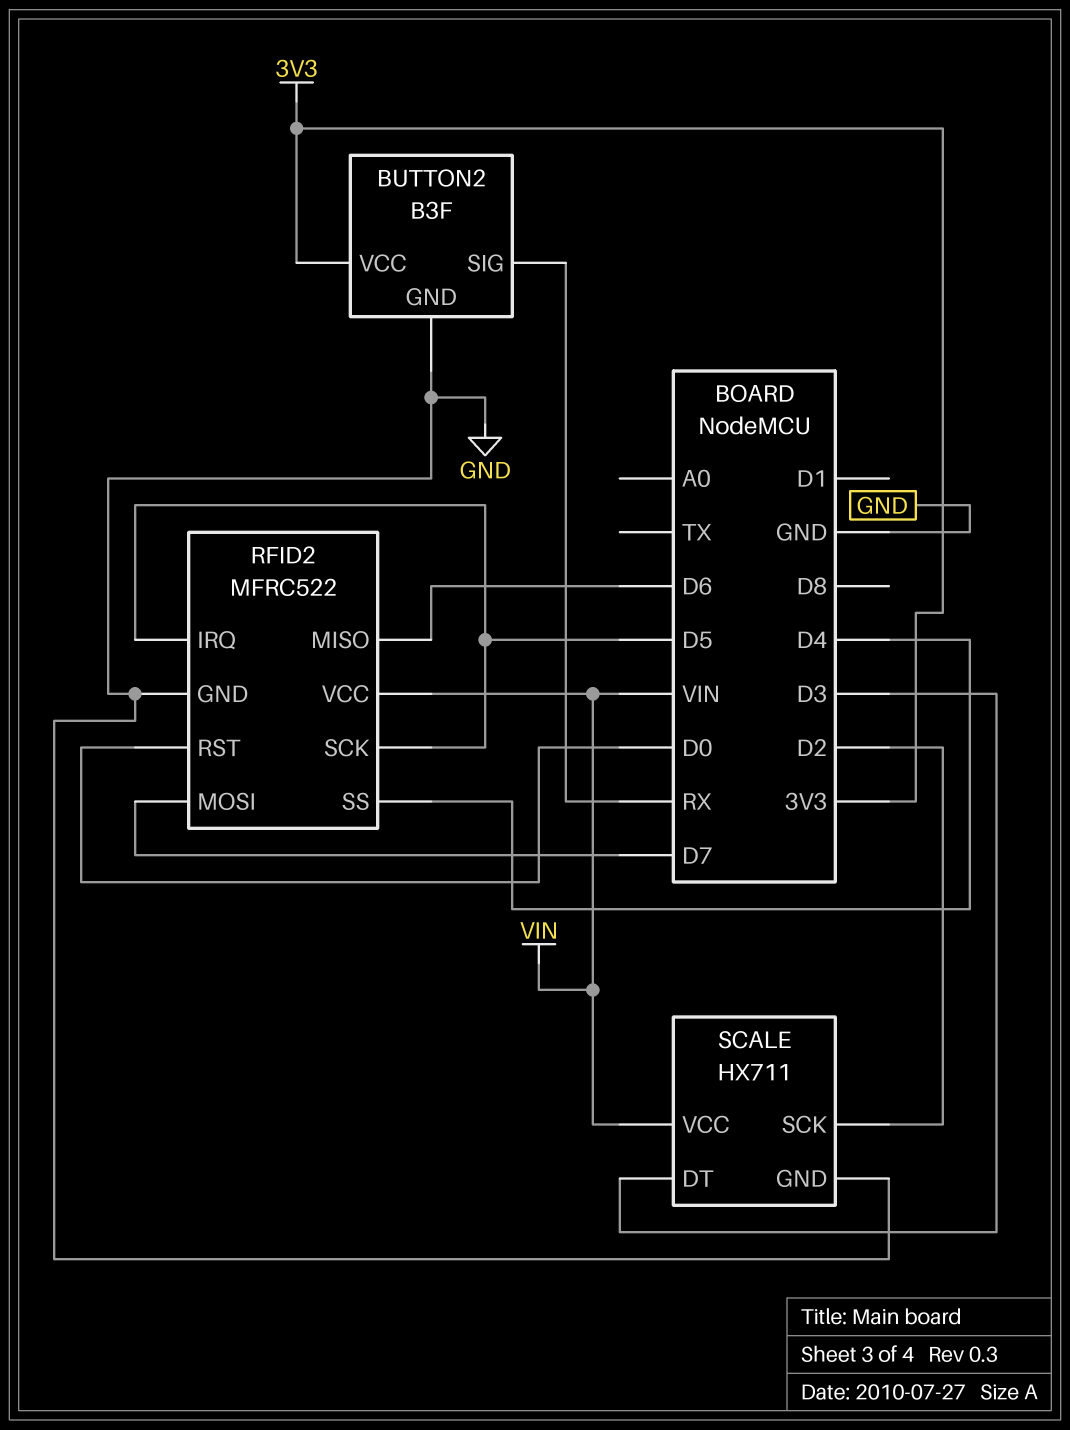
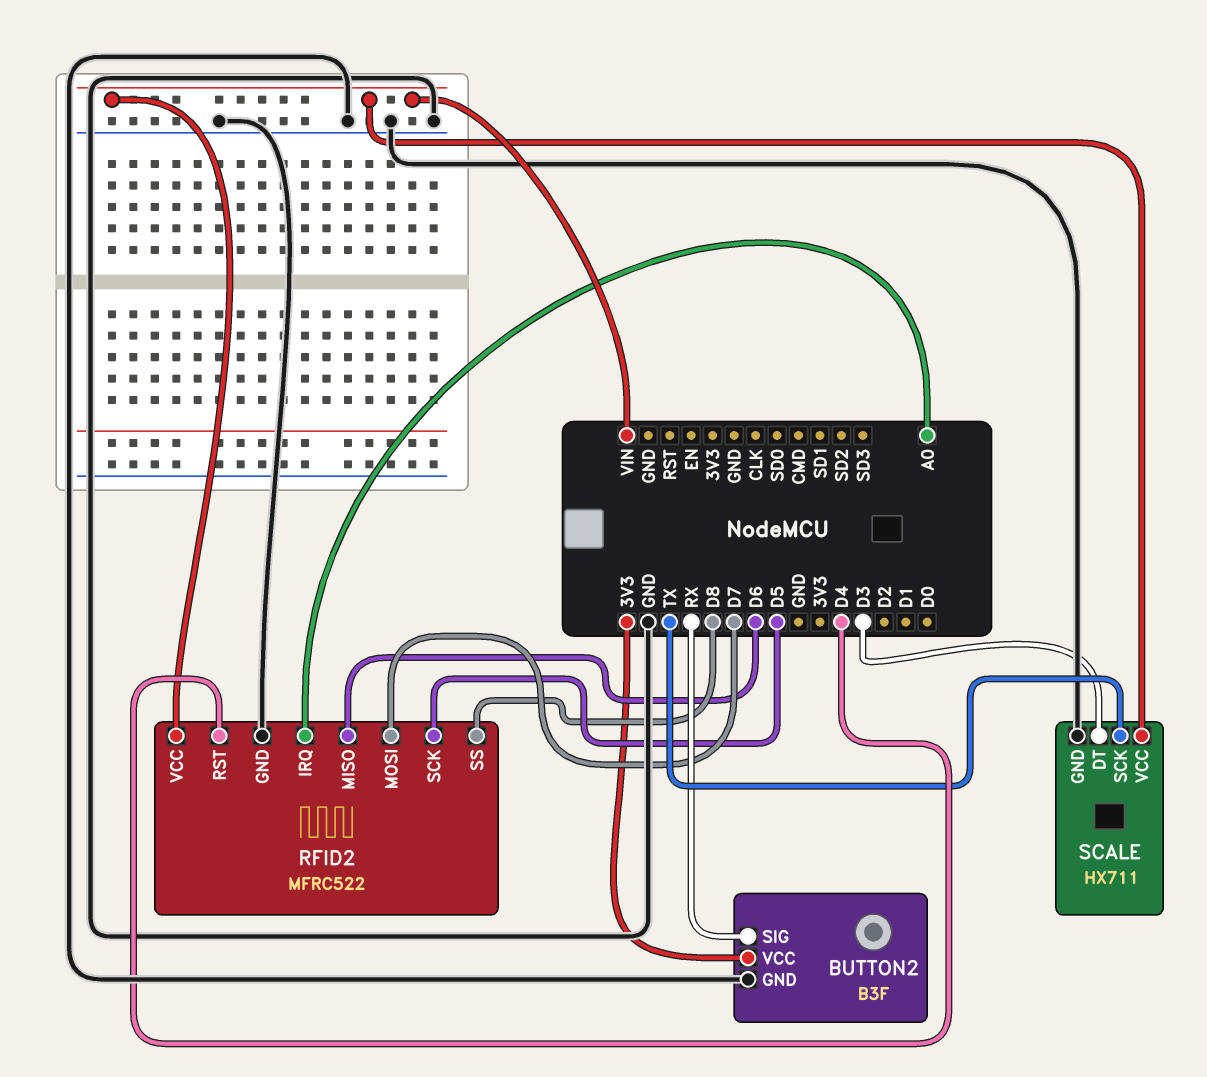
RFID2 pin IRQ: D5 -> A0
RFID2 pin RST: D0 -> D4
RFID2 pin SS: D4 -> D8
SCALE pin SCK: D2 -> TX

